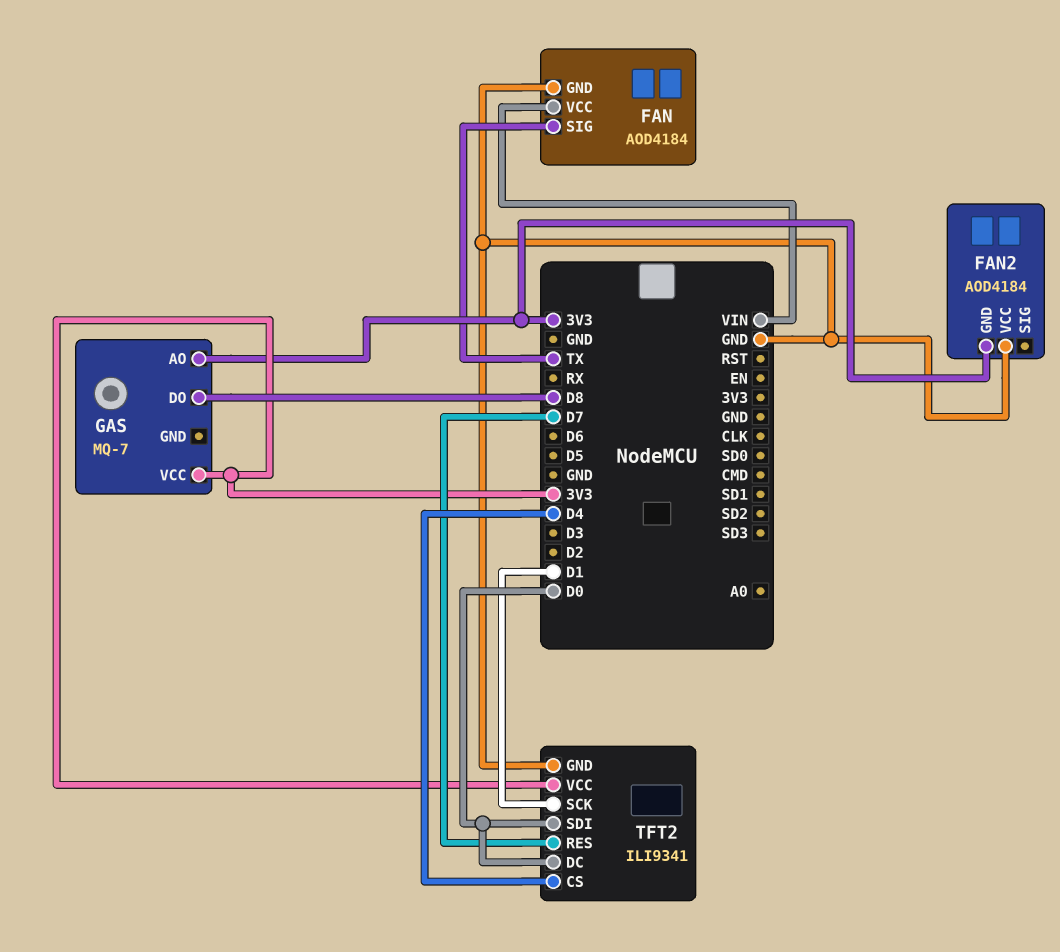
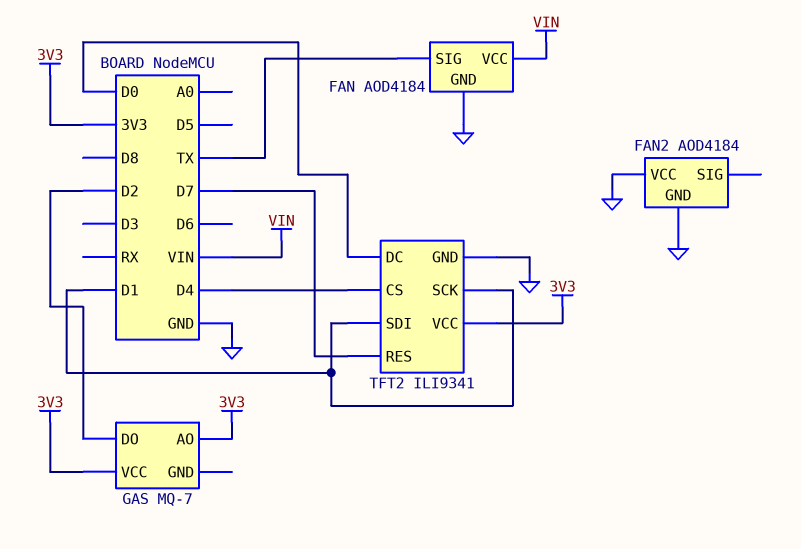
FAN2 pin GND: 3V3 -> GND
GAS pin DO: D8 -> D2
TFT2 pin SDI: D0 -> D1

